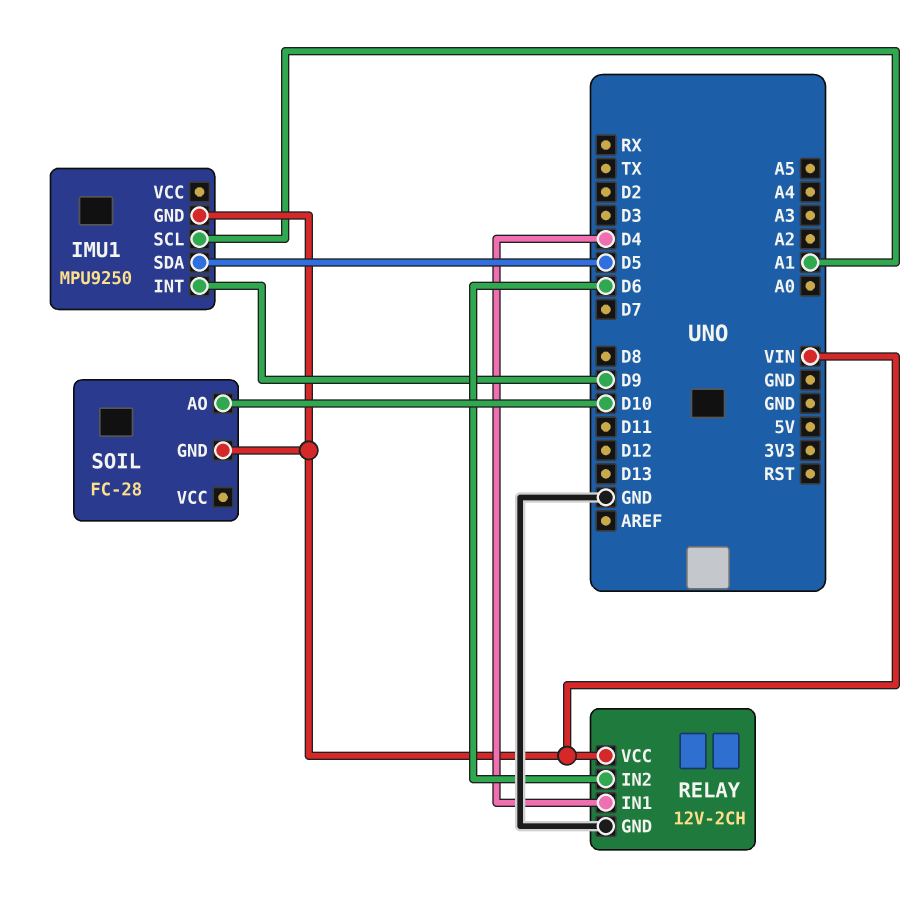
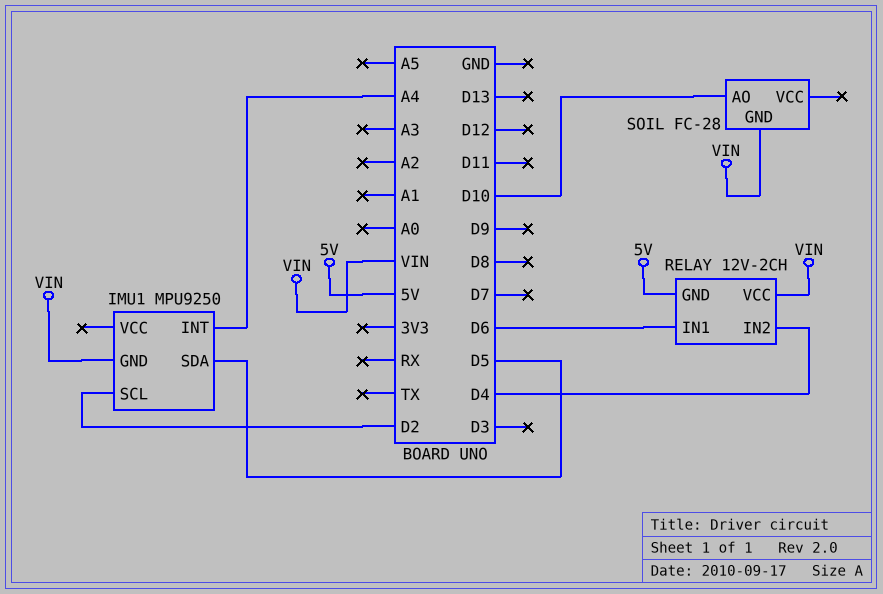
IMU1 pin INT: D9 -> A4
IMU1 pin SCL: A1 -> D2
RELAY pin GND: GND -> 5V
RELAY pin IN1: D4 -> D6
RELAY pin IN2: D6 -> D4

